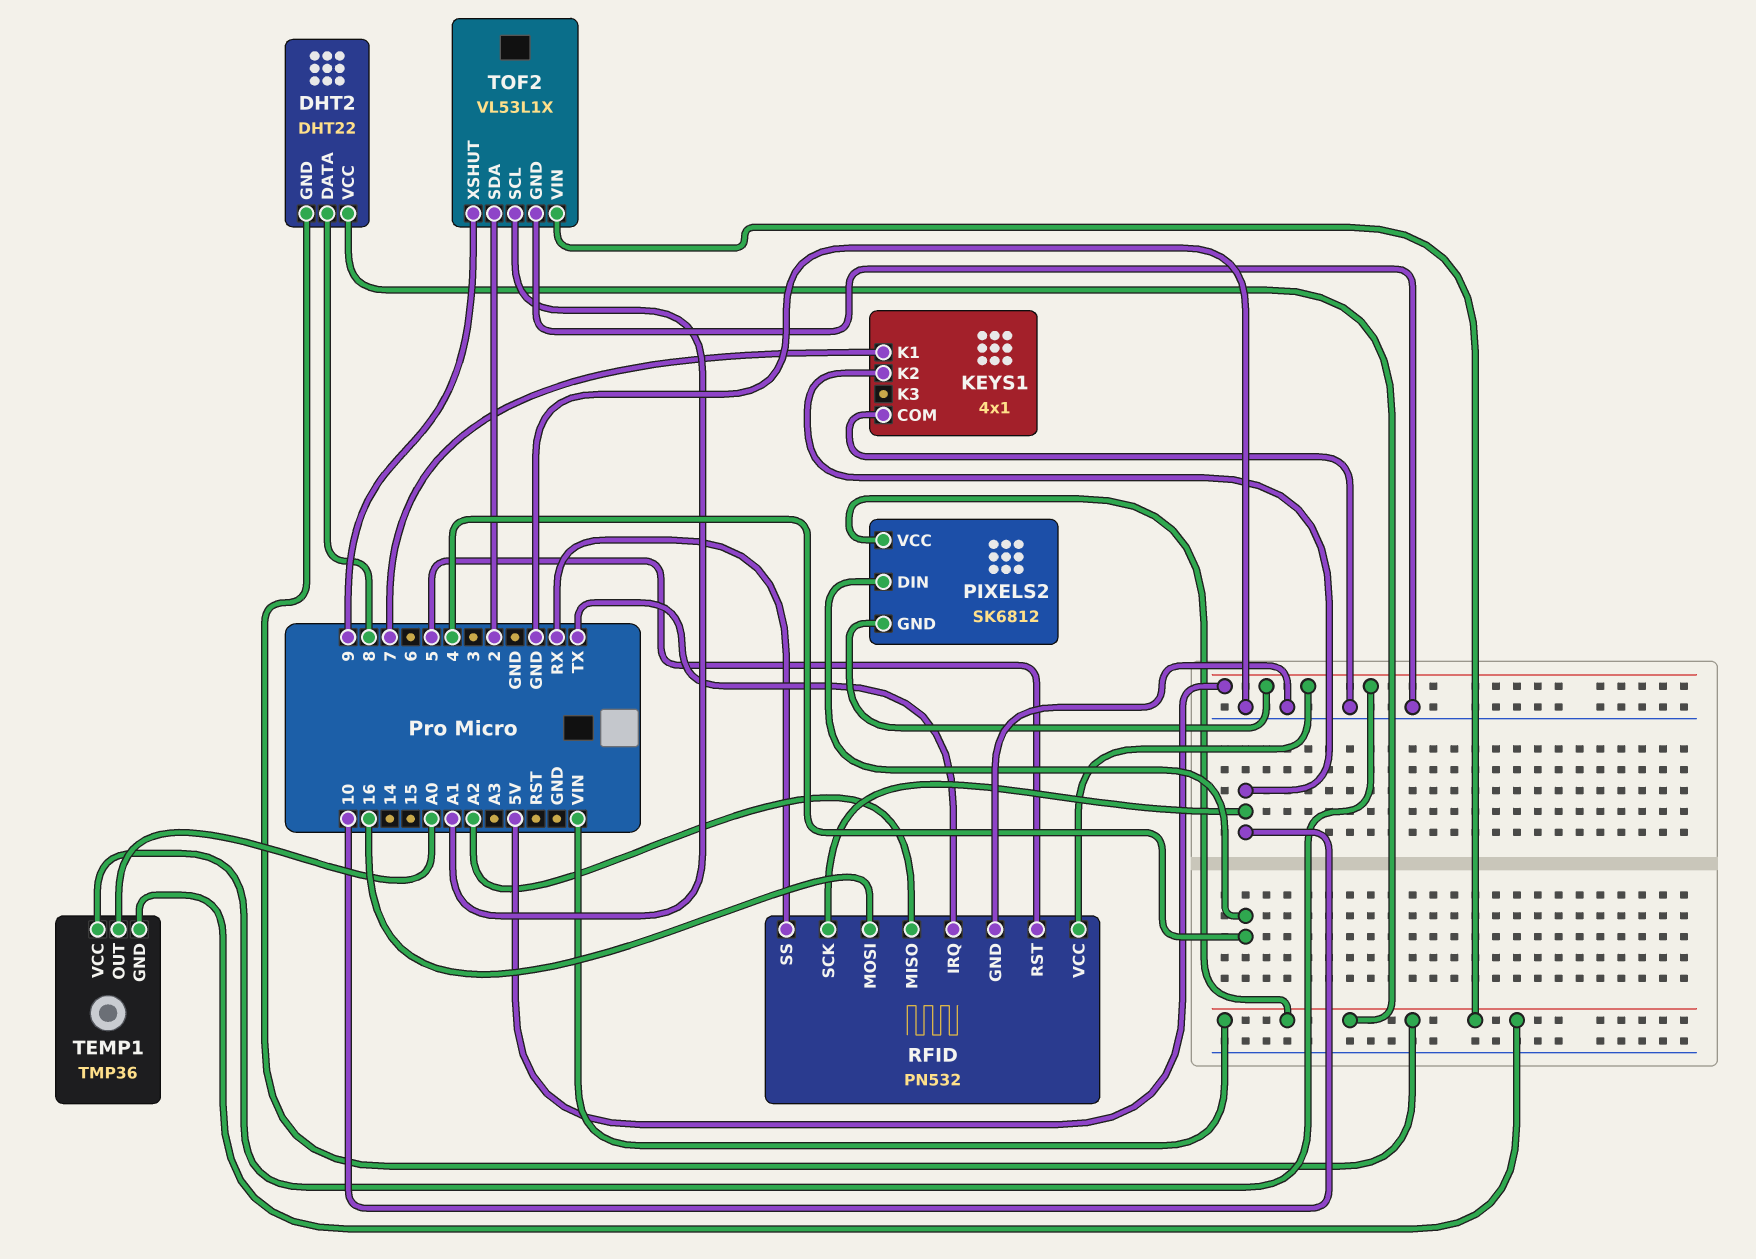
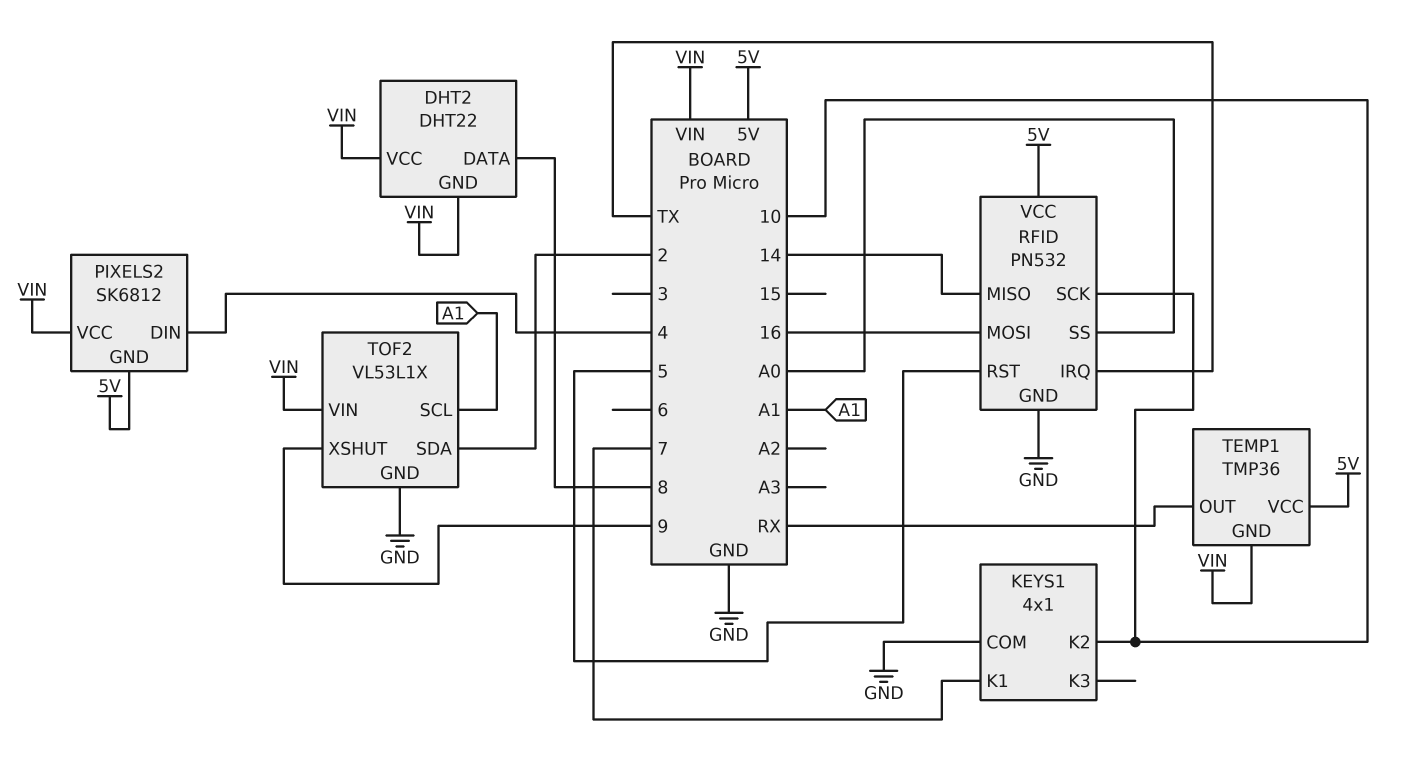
RFID pin MISO: A2 -> 14
RFID pin SS: RX -> A0
TEMP1 pin OUT: A0 -> RX

